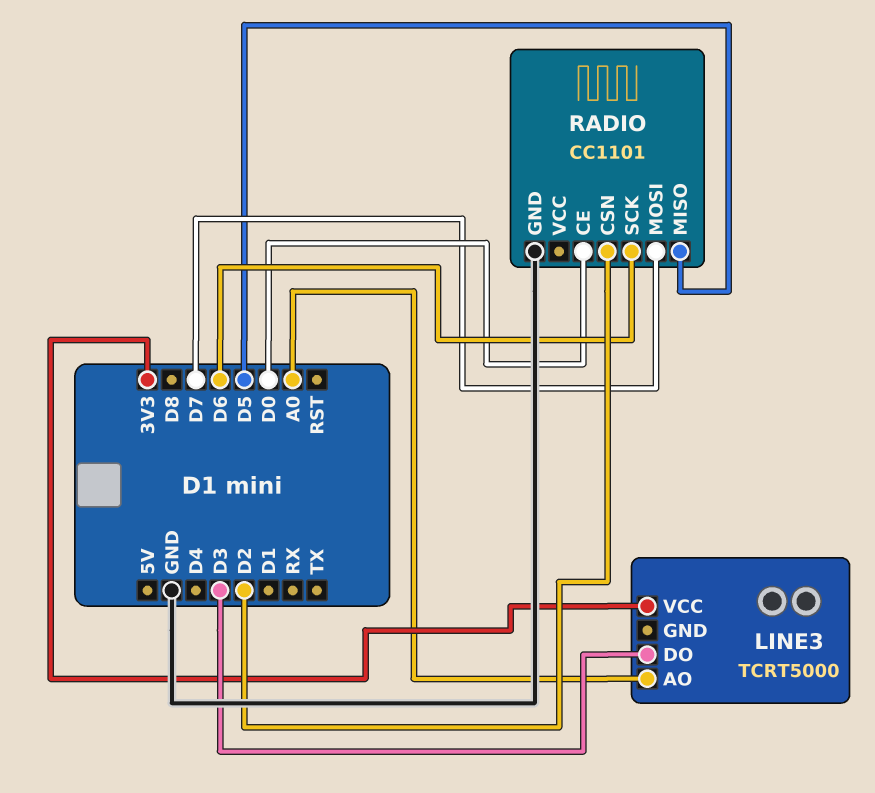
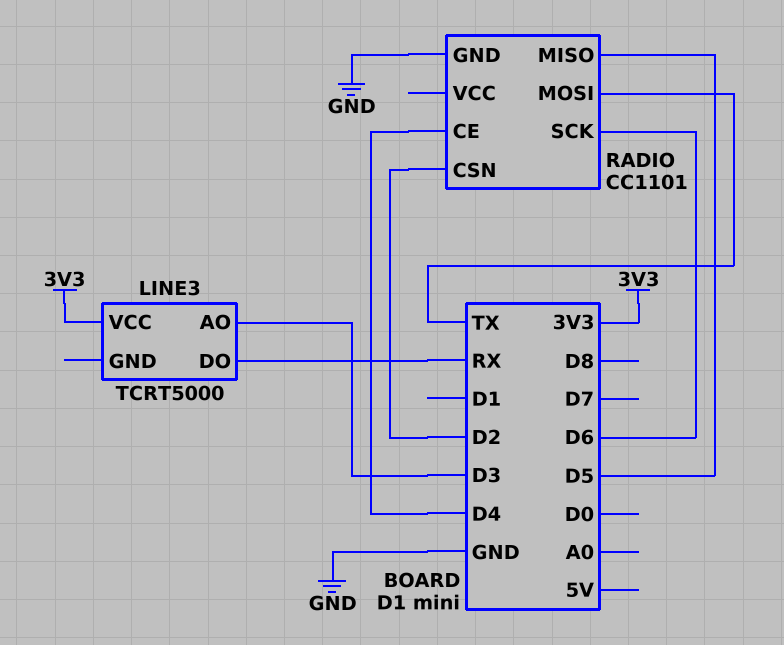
LINE3 pin AO: A0 -> D3
LINE3 pin DO: D3 -> RX
RADIO pin CE: D0 -> D4
RADIO pin MOSI: D7 -> TX

